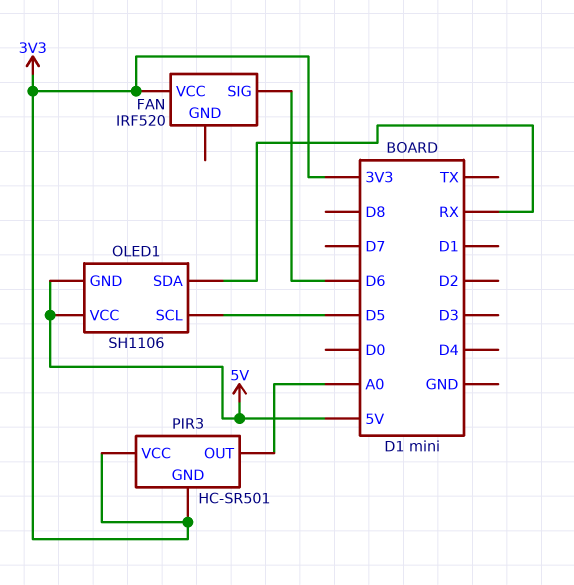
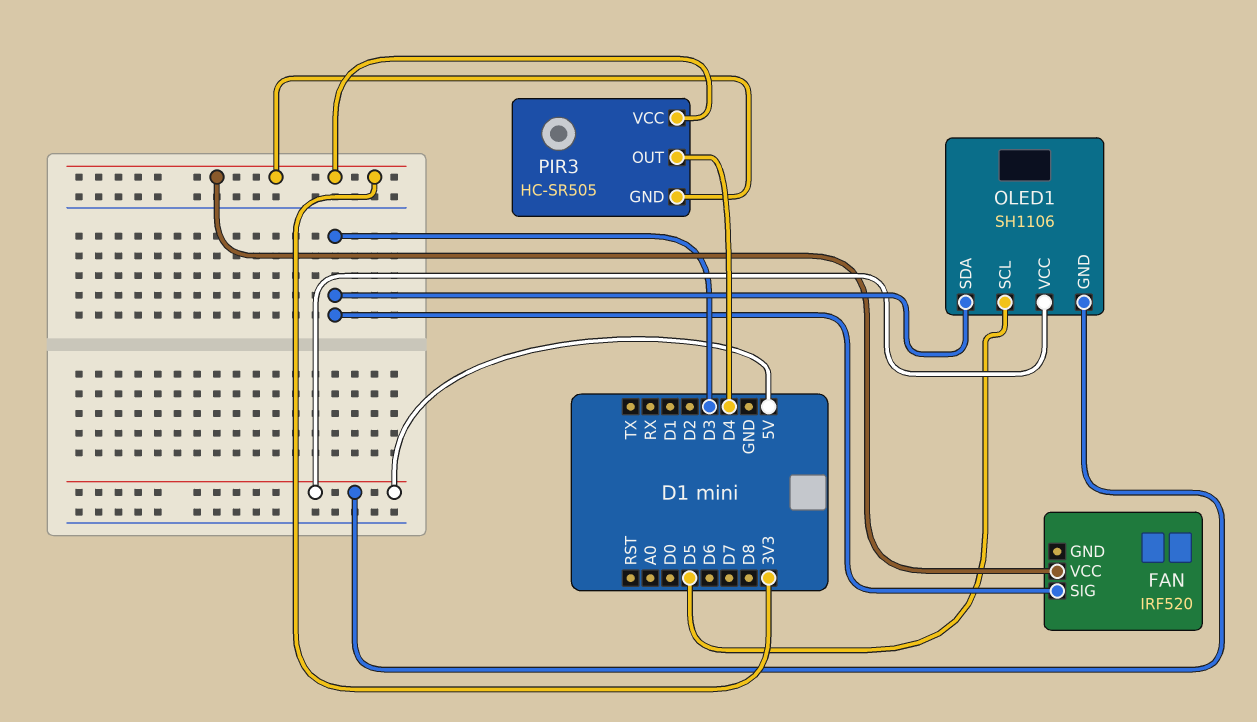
FAN pin SIG: D6 -> D3
OLED1 pin SDA: RX -> D3
PIR3: HC-SR501 -> HC-SR505
PIR3 pin OUT: A0 -> D4

